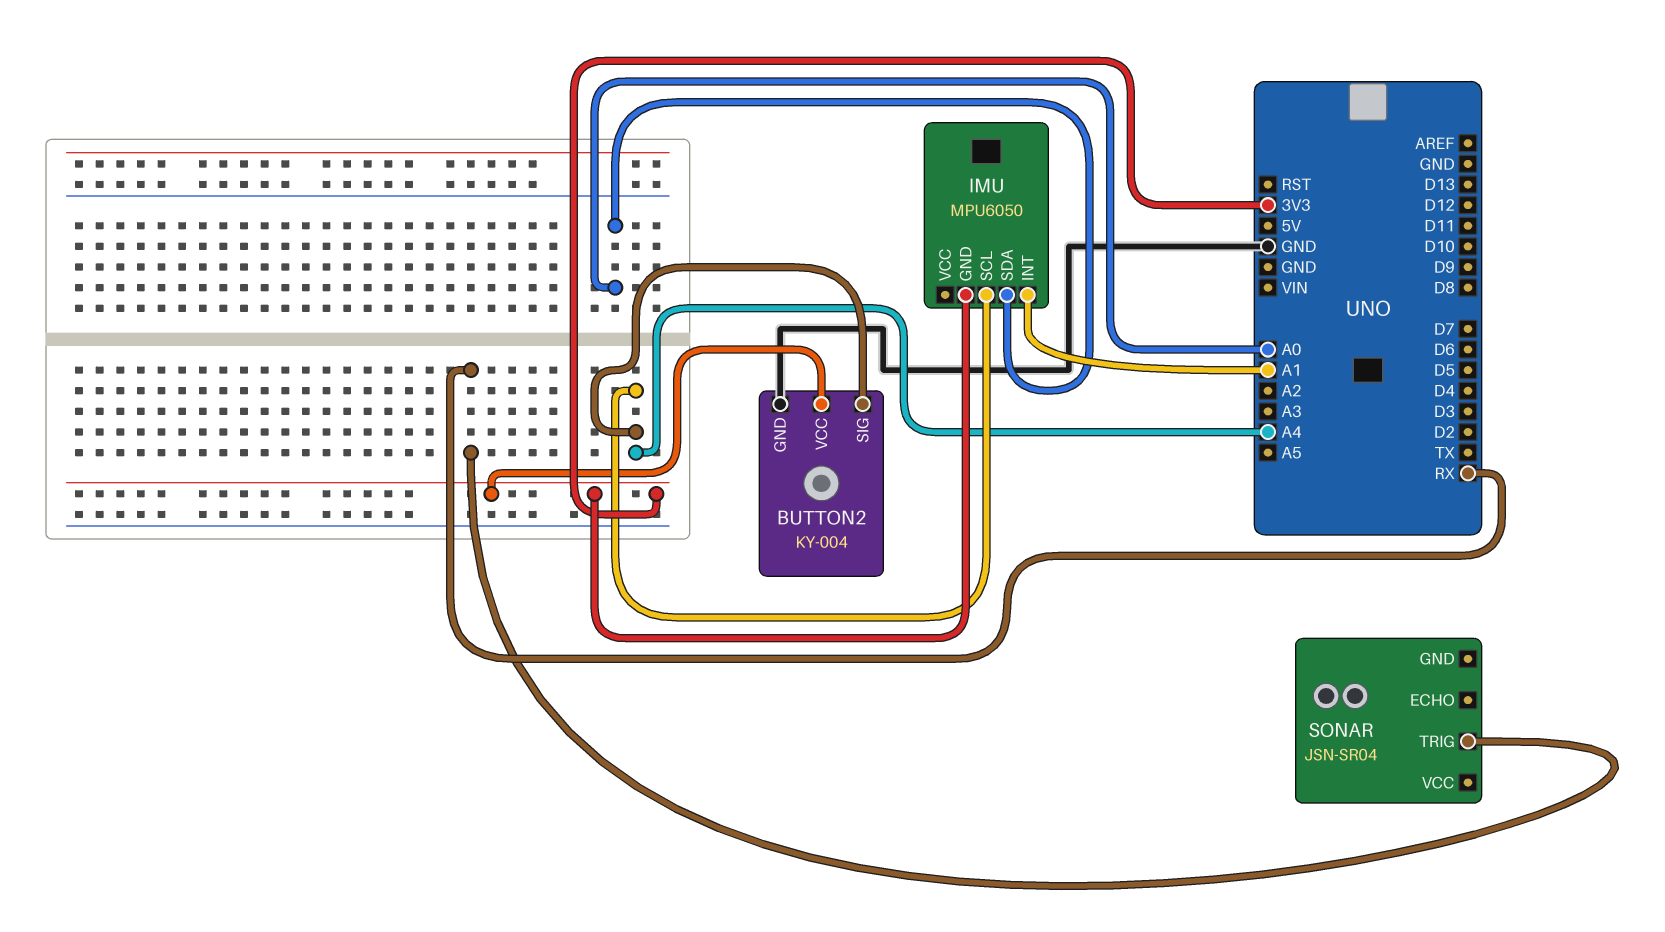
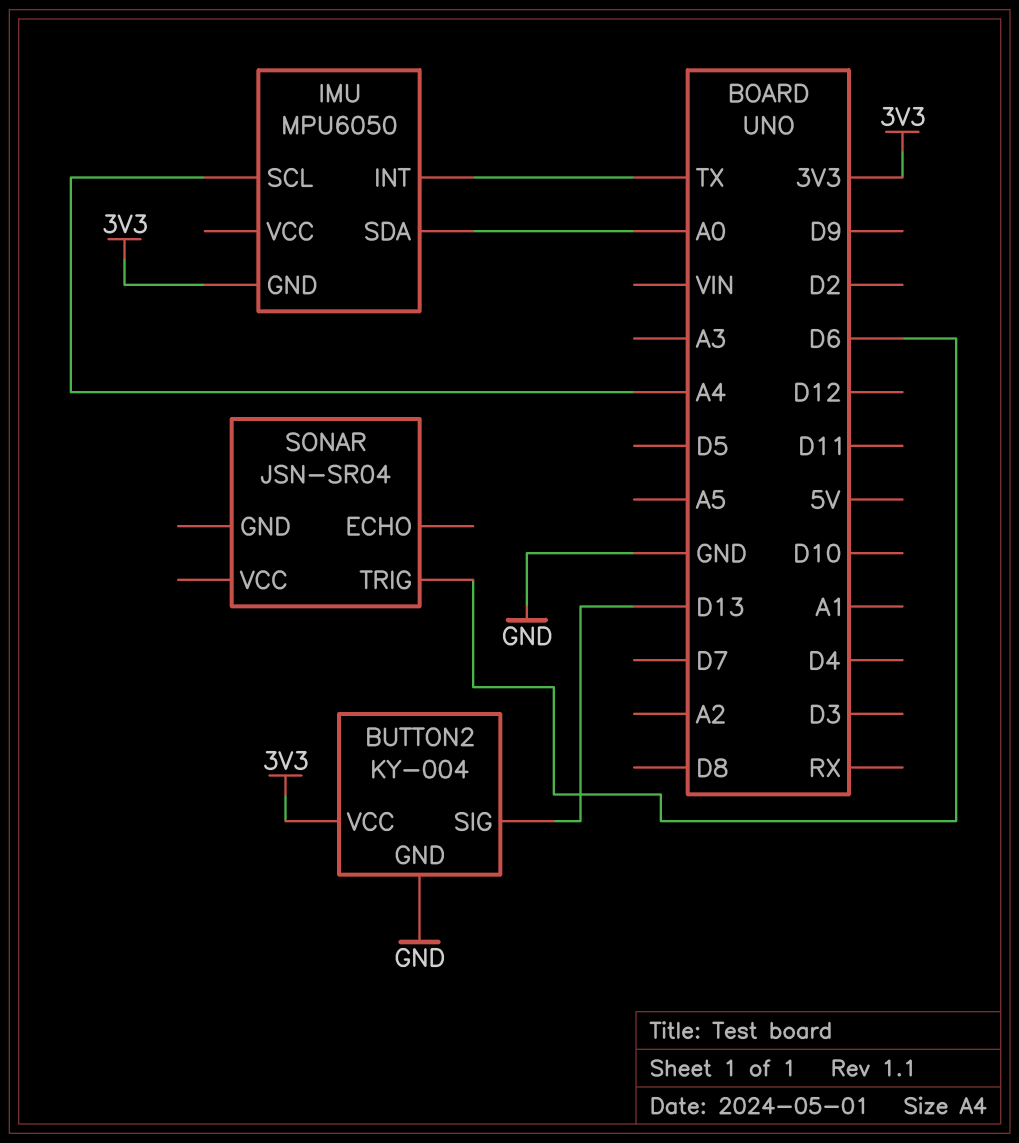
BUTTON2 pin SIG: A4 -> D13
IMU pin INT: A1 -> TX
SONAR pin TRIG: RX -> D6

